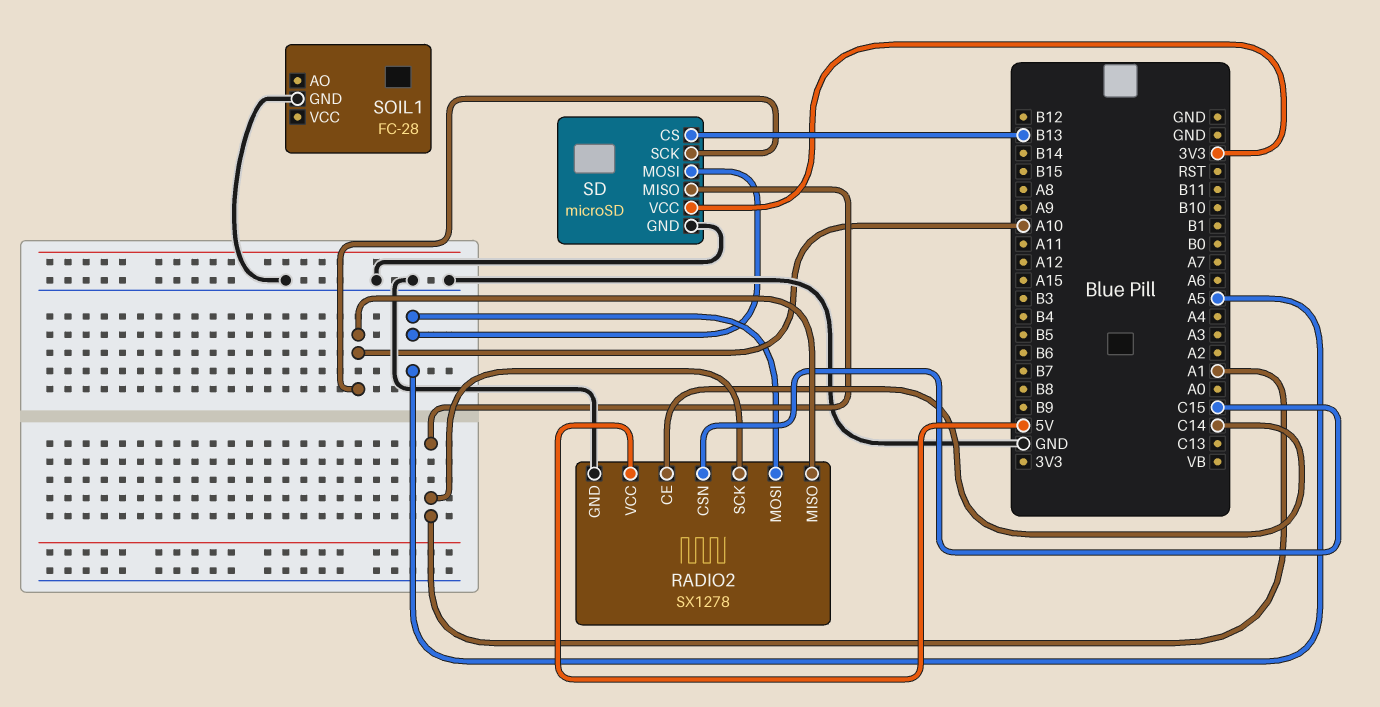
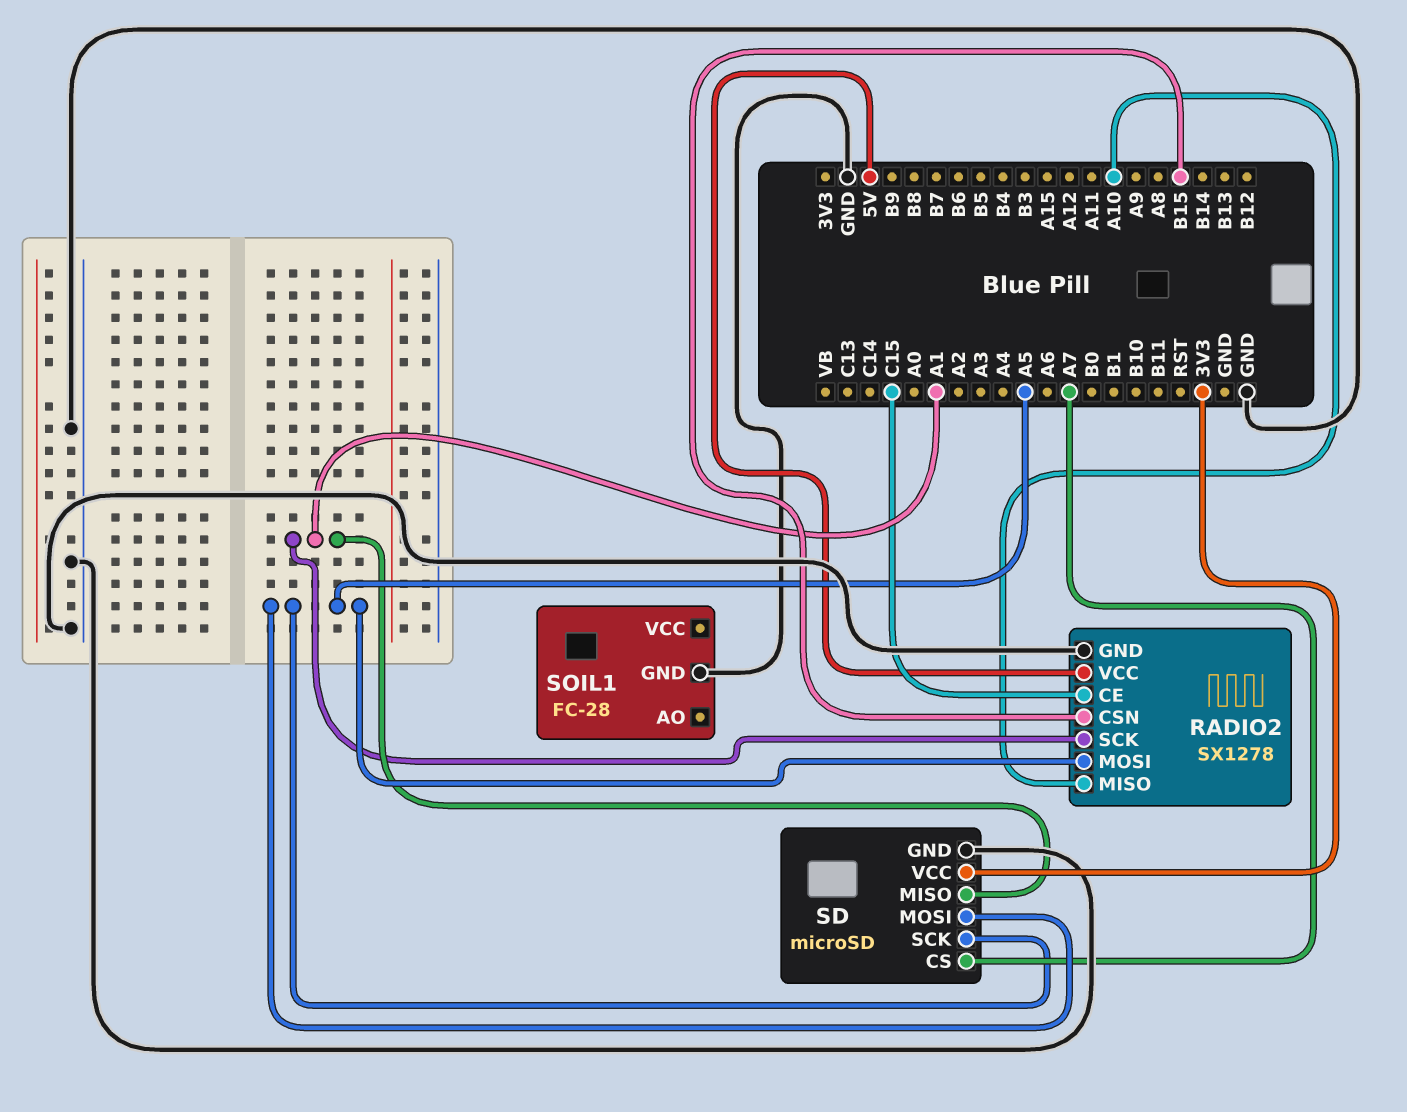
RADIO2 pin CE: C14 -> C15
RADIO2 pin CSN: C15 -> B15
SD pin CS: B13 -> A7
SD pin SCK: A10 -> A5

